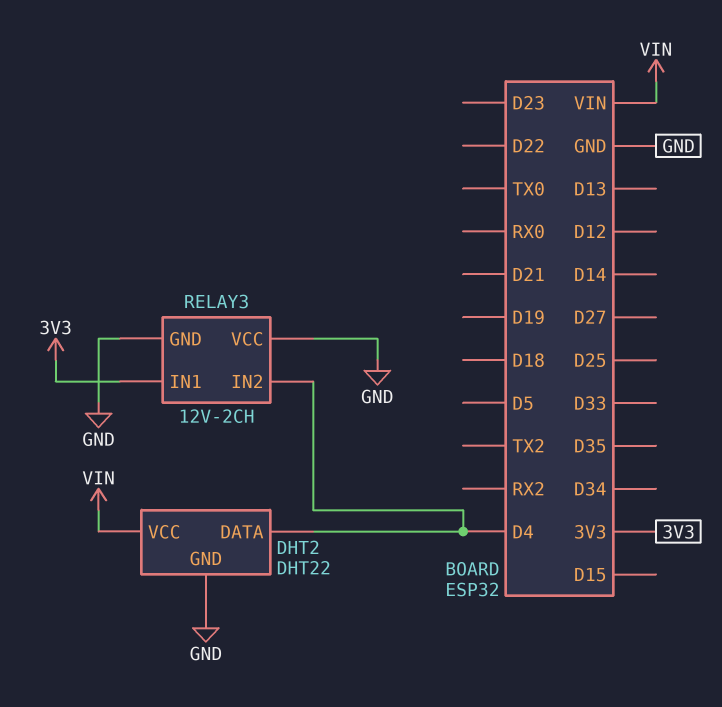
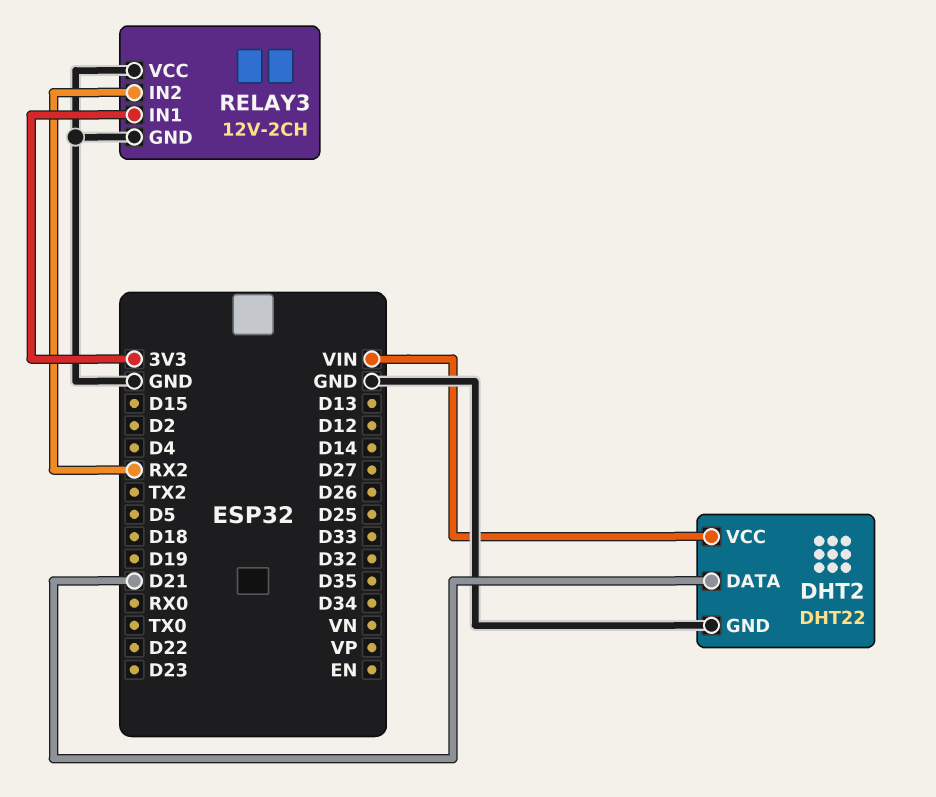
DHT2 pin DATA: D4 -> D21
RELAY3 pin IN2: D4 -> RX2

